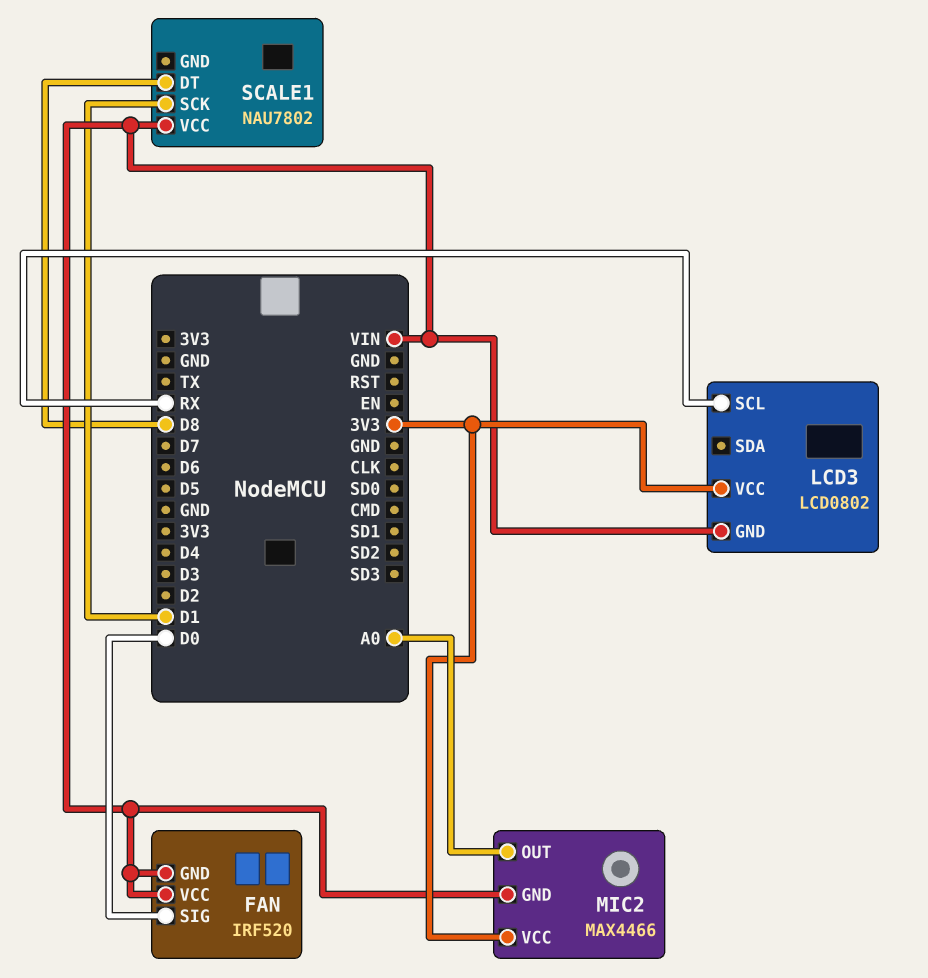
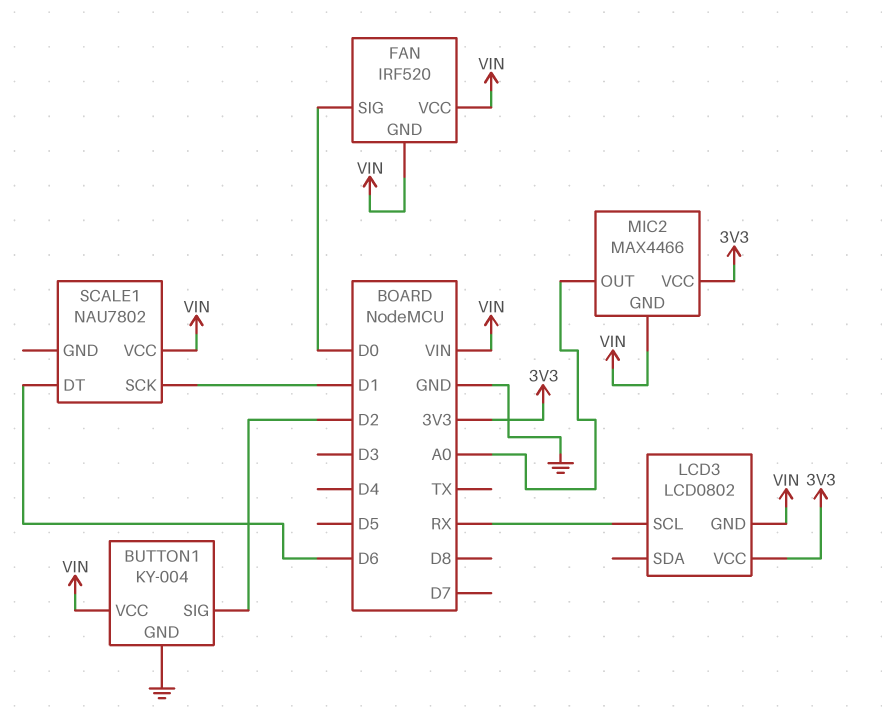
BUTTON1: none -> KY-004
BUTTON1 pin GND: none -> GND
BUTTON1 pin SIG: none -> D2
BUTTON1 pin VCC: none -> VIN
SCALE1 pin DT: D8 -> D6

